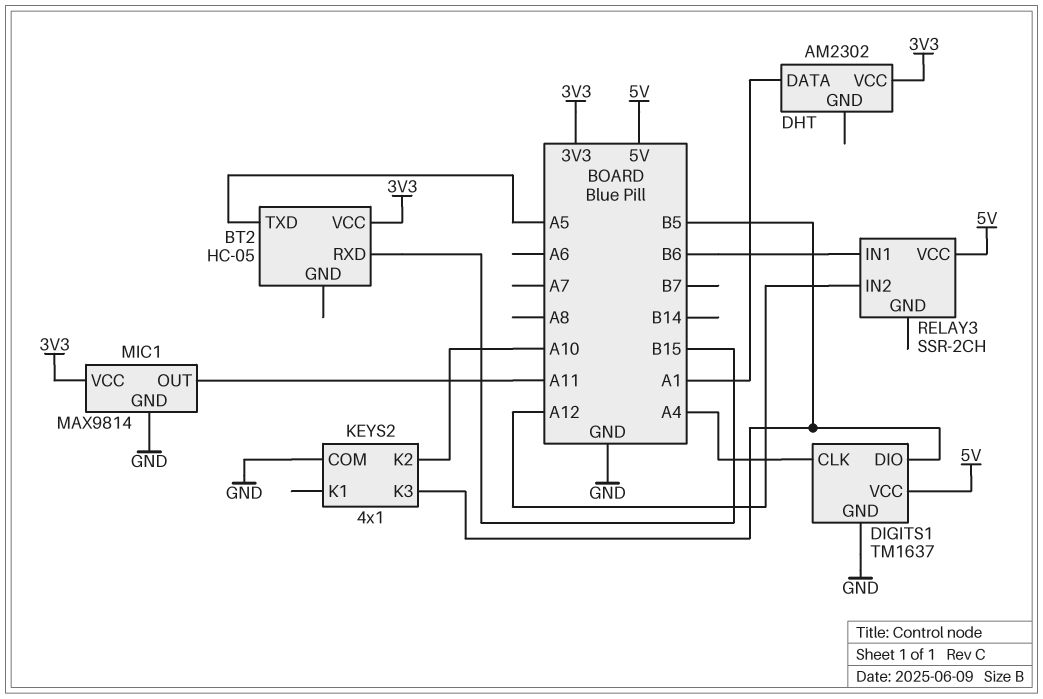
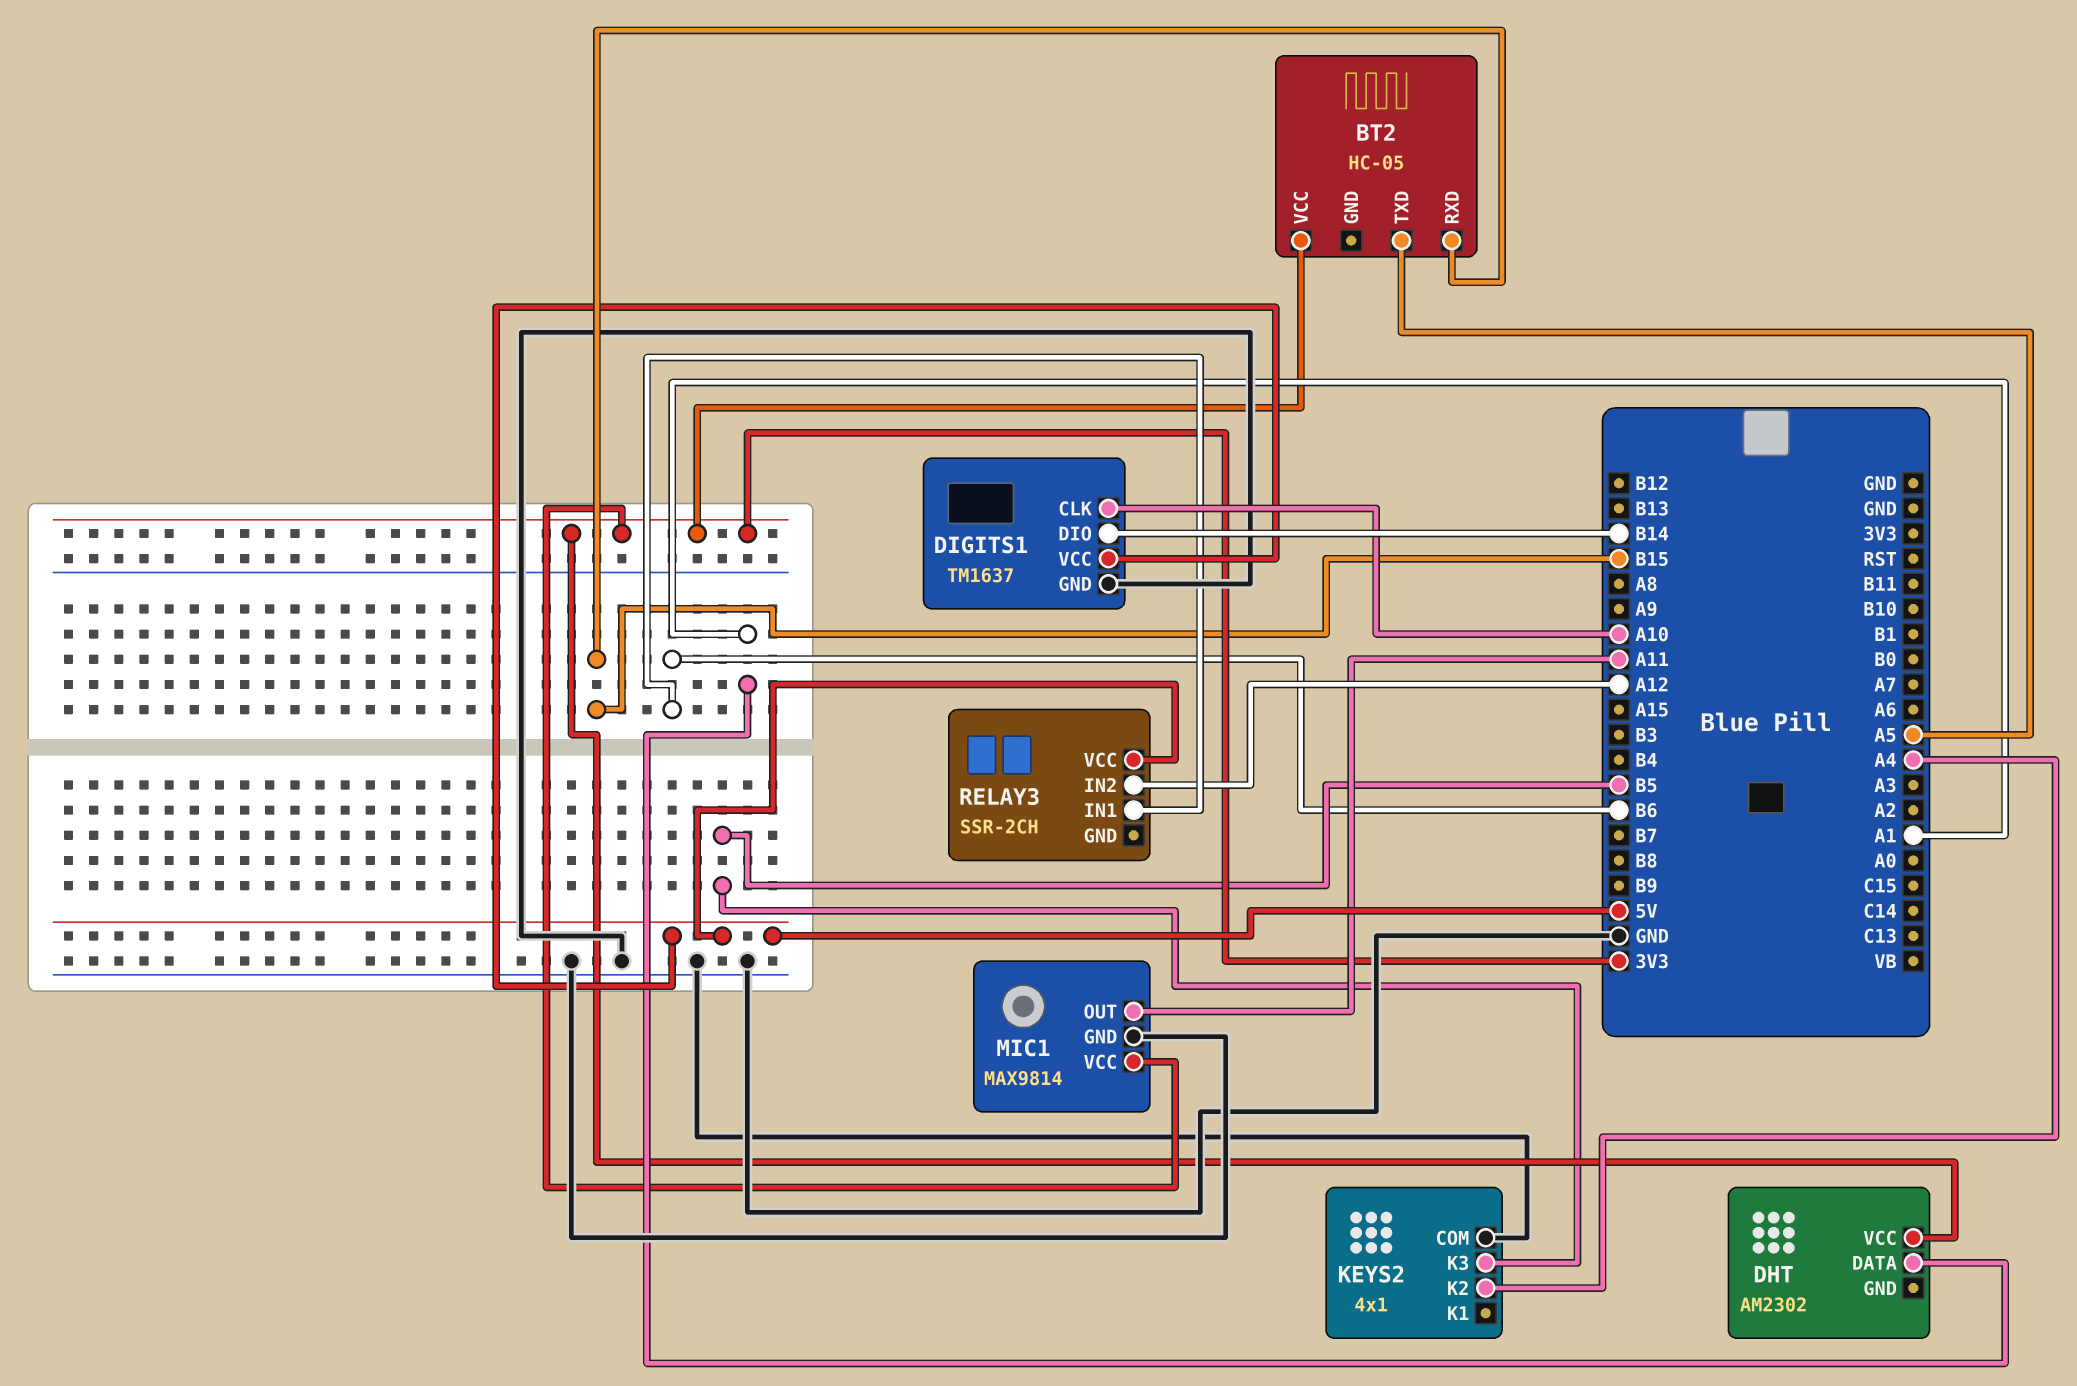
DIGITS1 pin CLK: A4 -> A10
DIGITS1 pin DIO: B5 -> B14
KEYS2 pin K2: A10 -> A4

